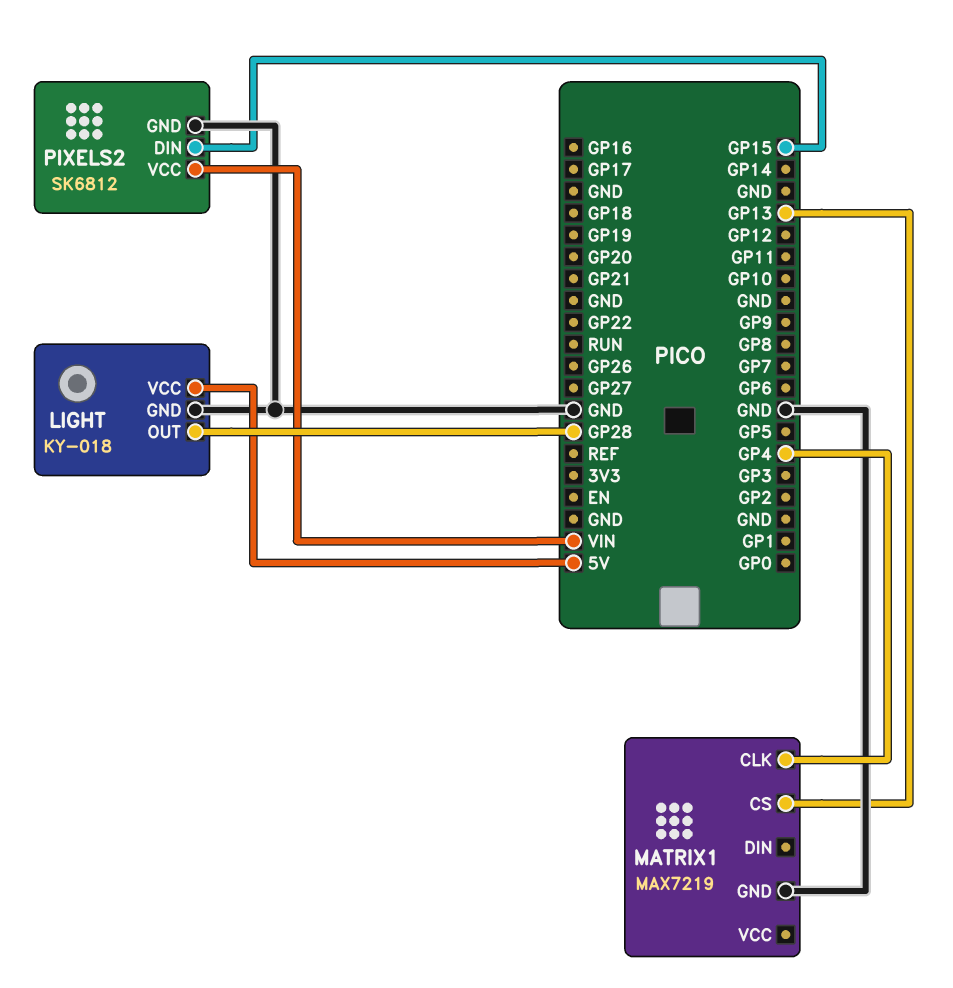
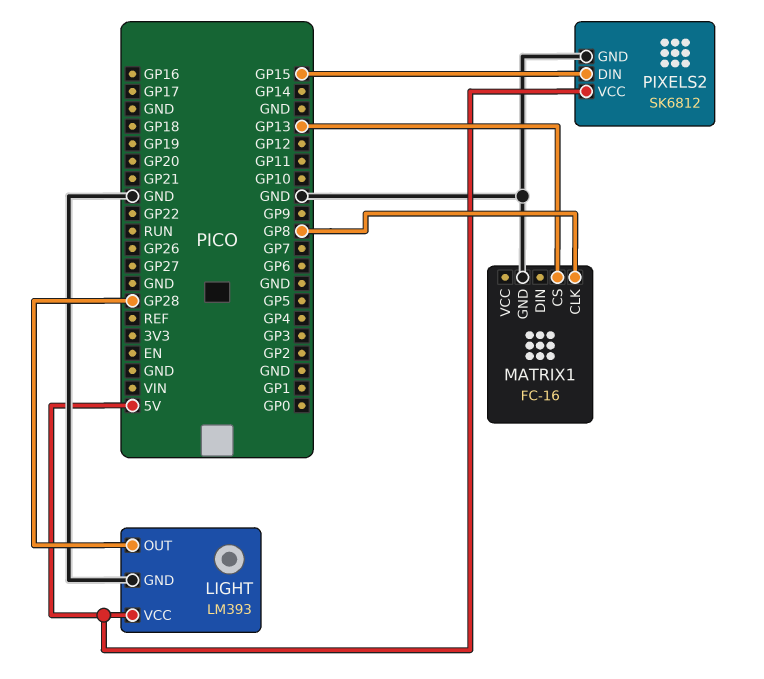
LIGHT: KY-018 -> LM393
MATRIX1: MAX7219 -> FC-16
MATRIX1 pin CLK: GP4 -> GP8
PIXELS2 pin VCC: VIN -> 5V

